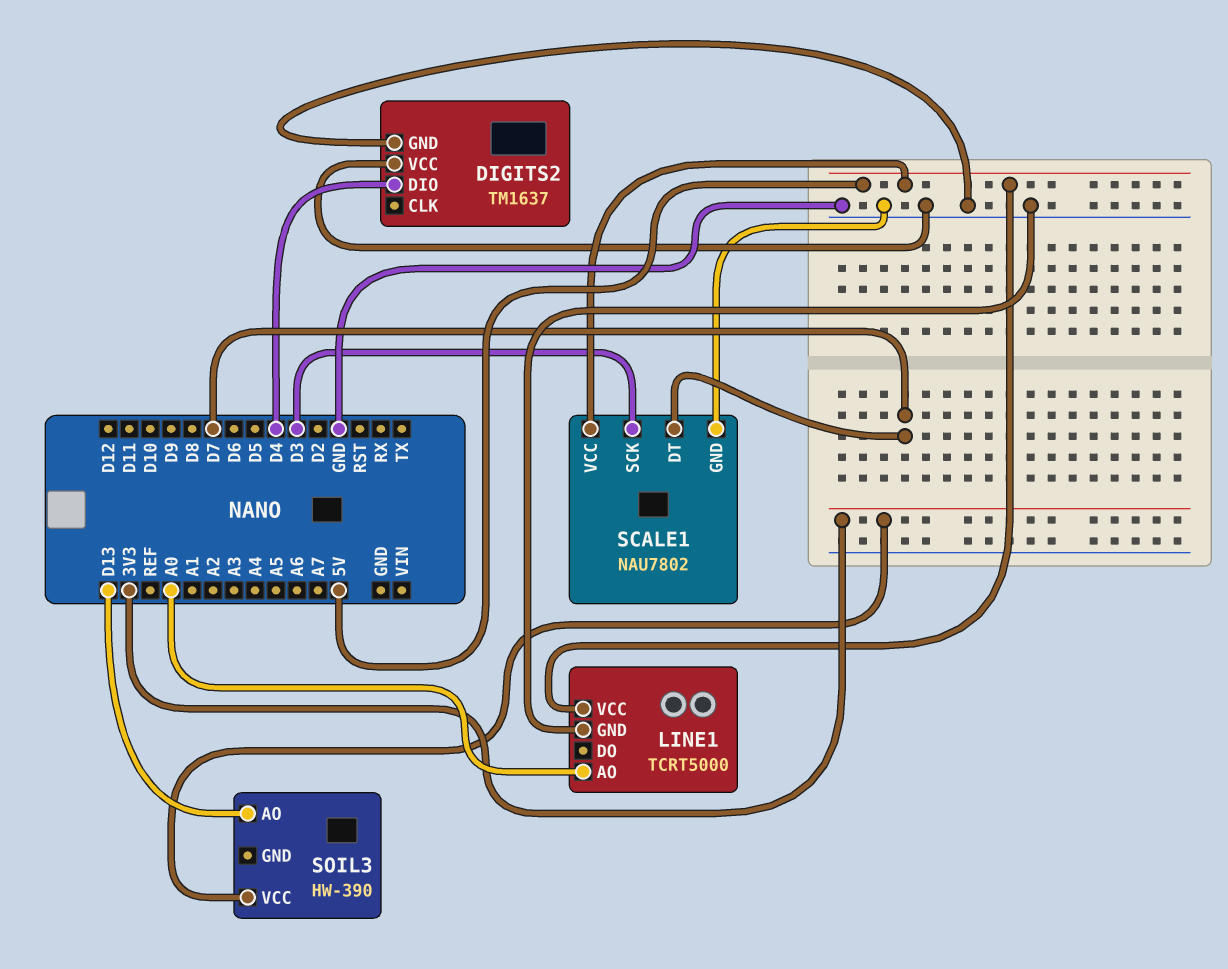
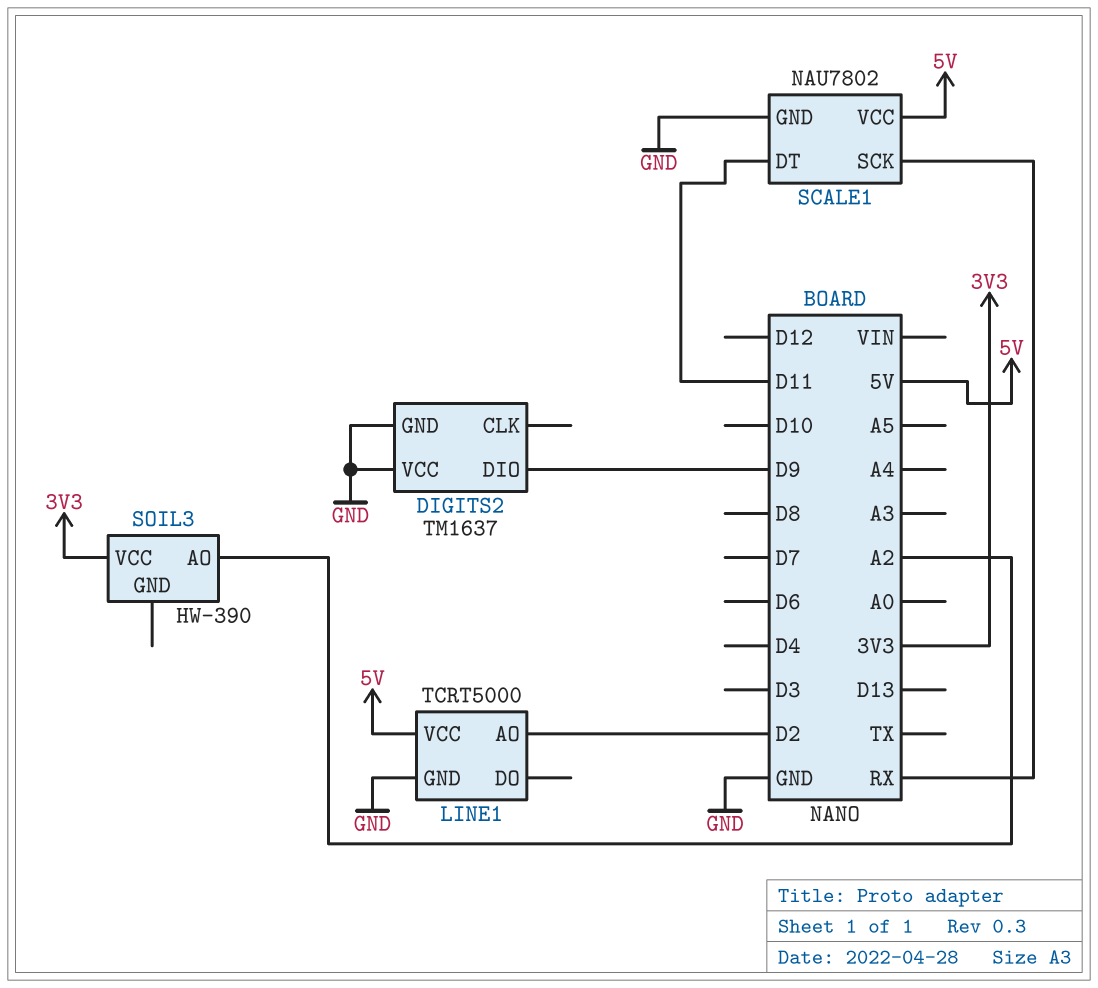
DIGITS2 pin DIO: D4 -> D9
LINE1 pin AO: A0 -> D2
SCALE1 pin DT: D7 -> D11
SCALE1 pin SCK: D3 -> RX
SOIL3 pin AO: D13 -> A2

